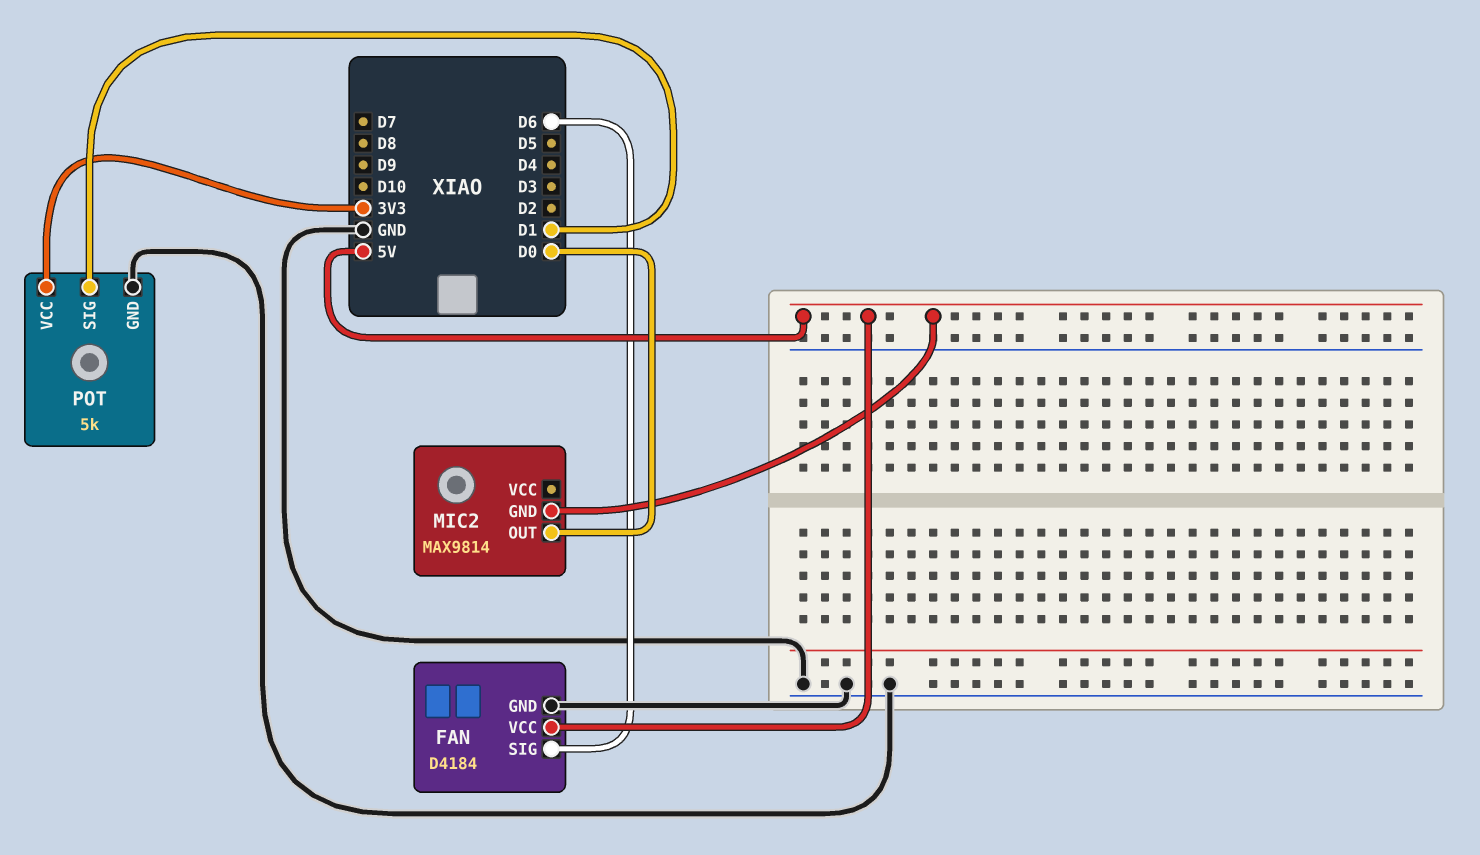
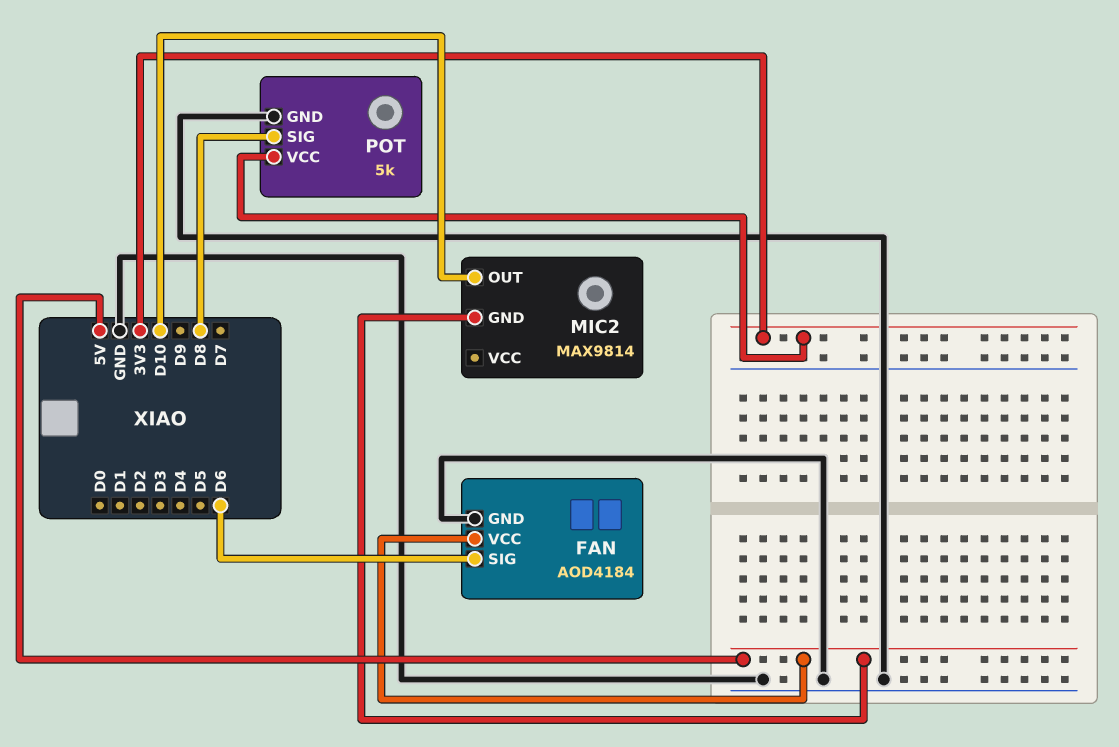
FAN: D4184 -> AOD4184
MIC2 pin OUT: D0 -> D10
POT pin SIG: D1 -> D8

